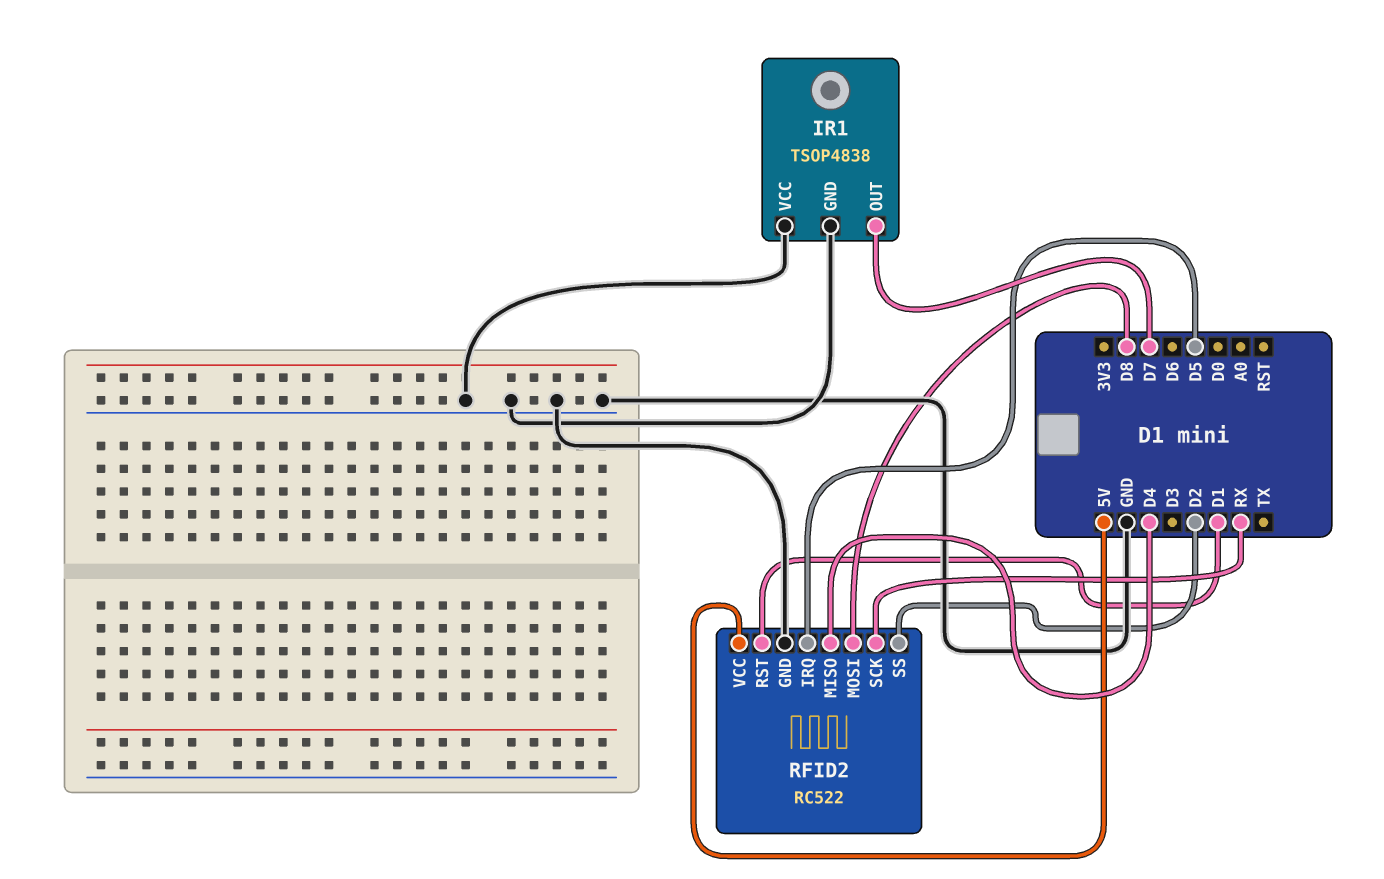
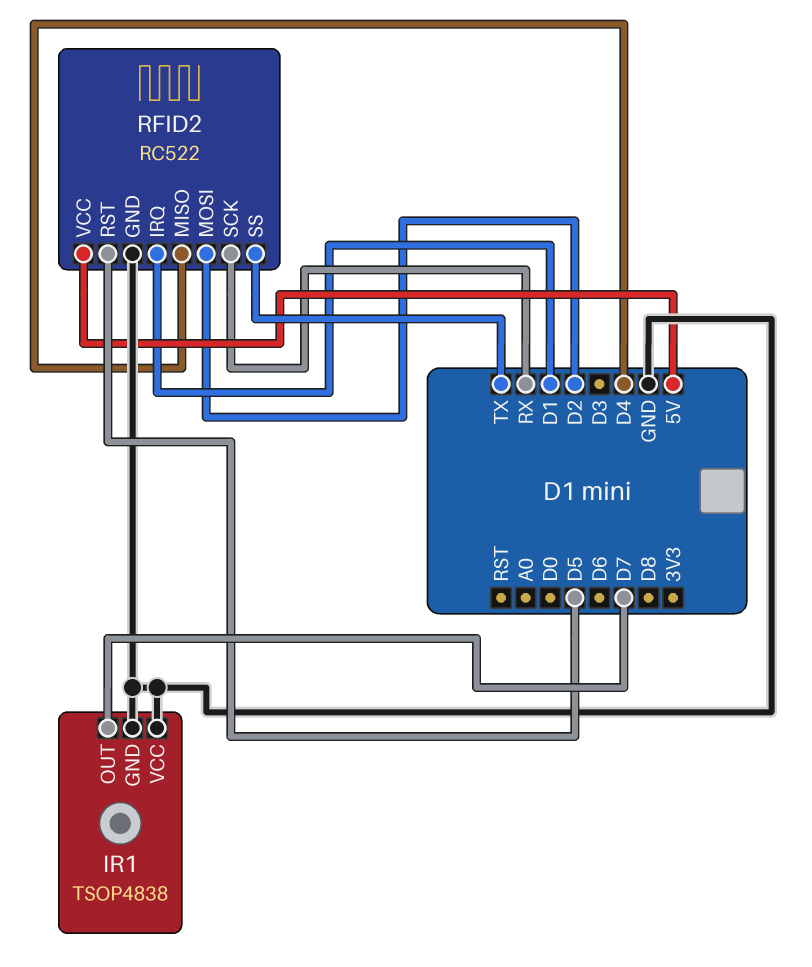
RFID2 pin IRQ: D5 -> D1
RFID2 pin MOSI: D8 -> D2
RFID2 pin RST: D1 -> D5
RFID2 pin SS: D2 -> TX

